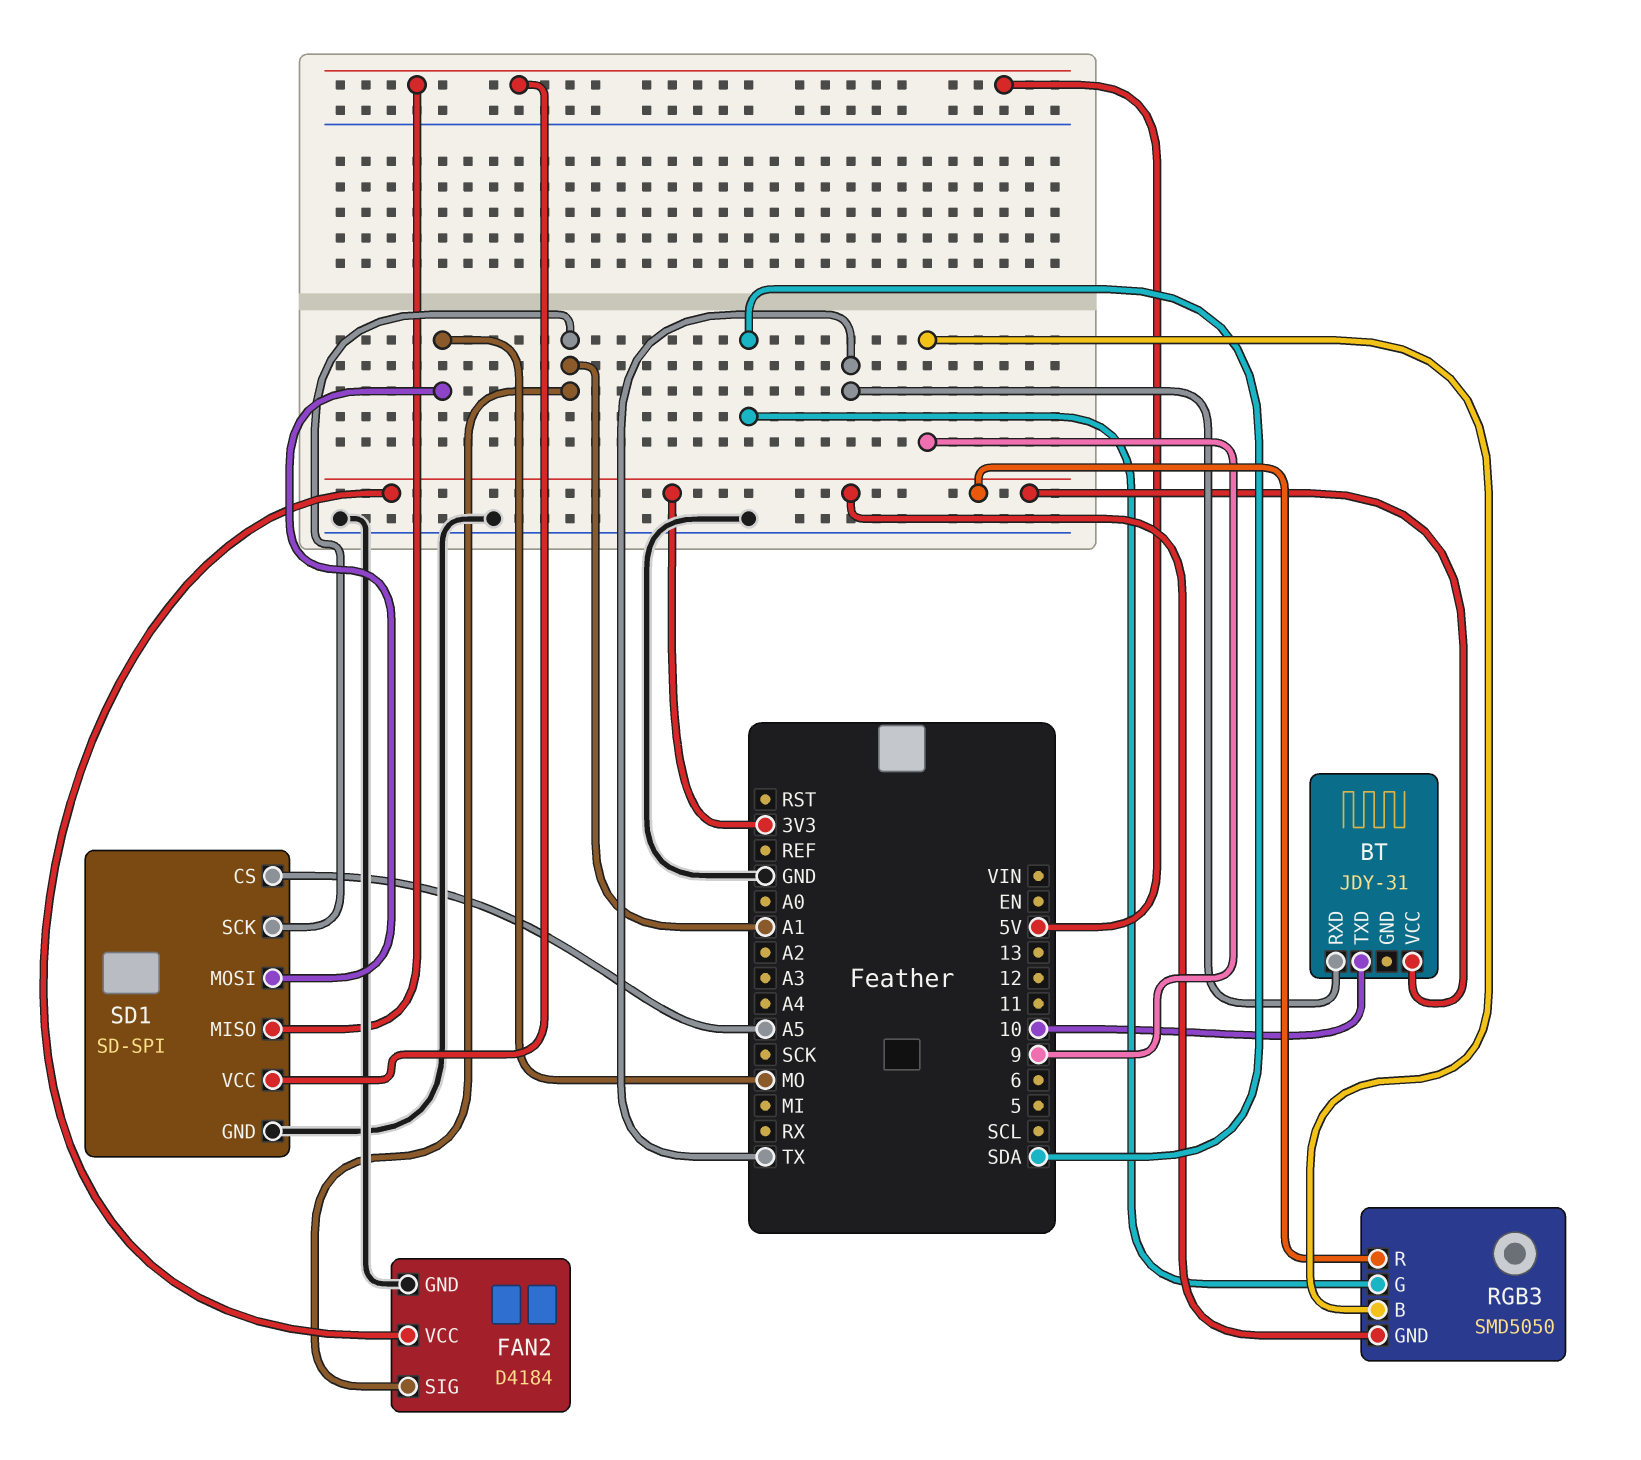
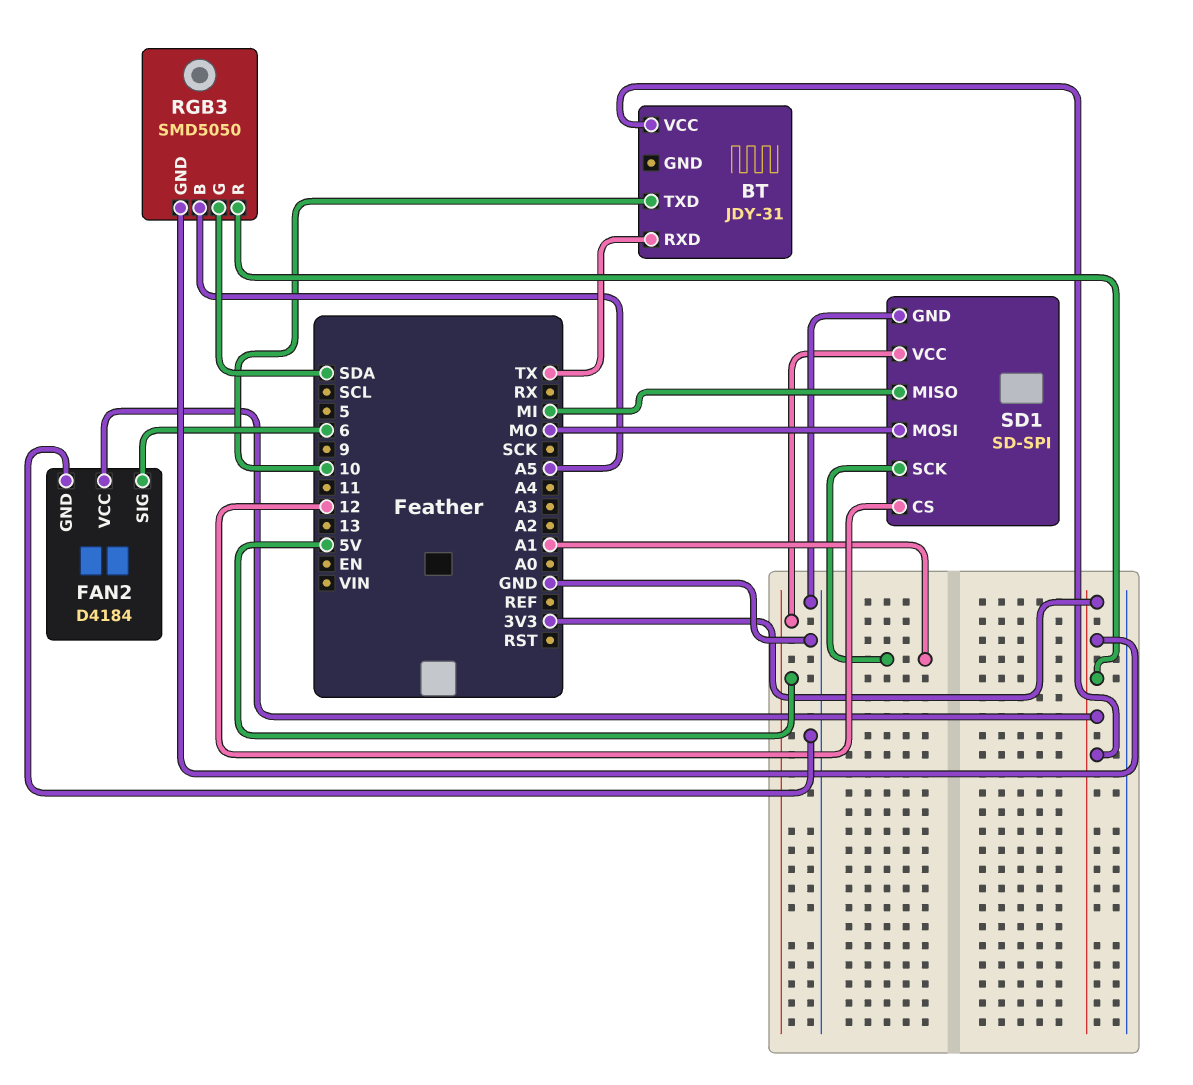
FAN2 pin SIG: A1 -> 6
RGB3 pin B: 9 -> A5
SD1 pin CS: A5 -> 12
SD1 pin MISO: 5V -> MI

